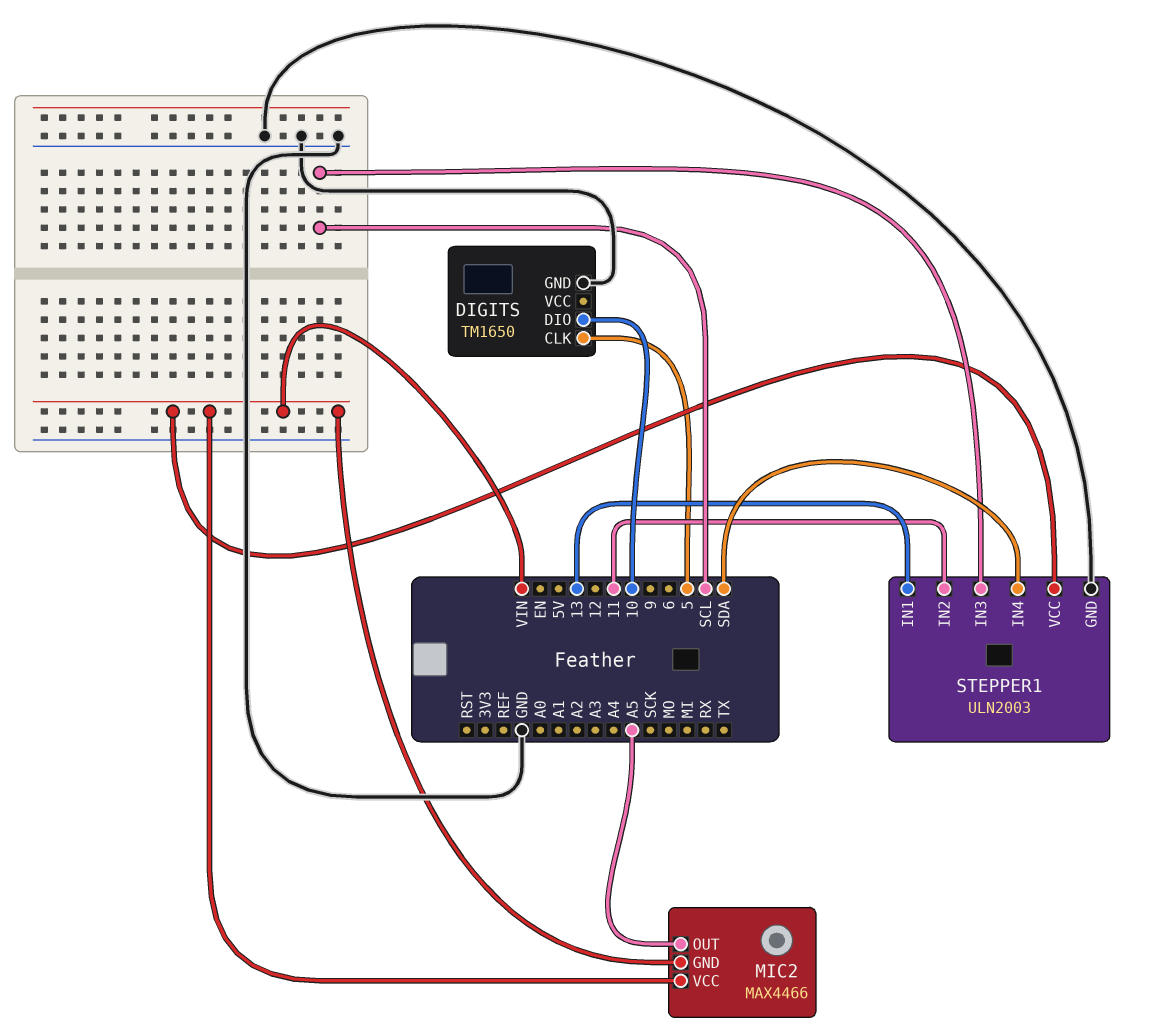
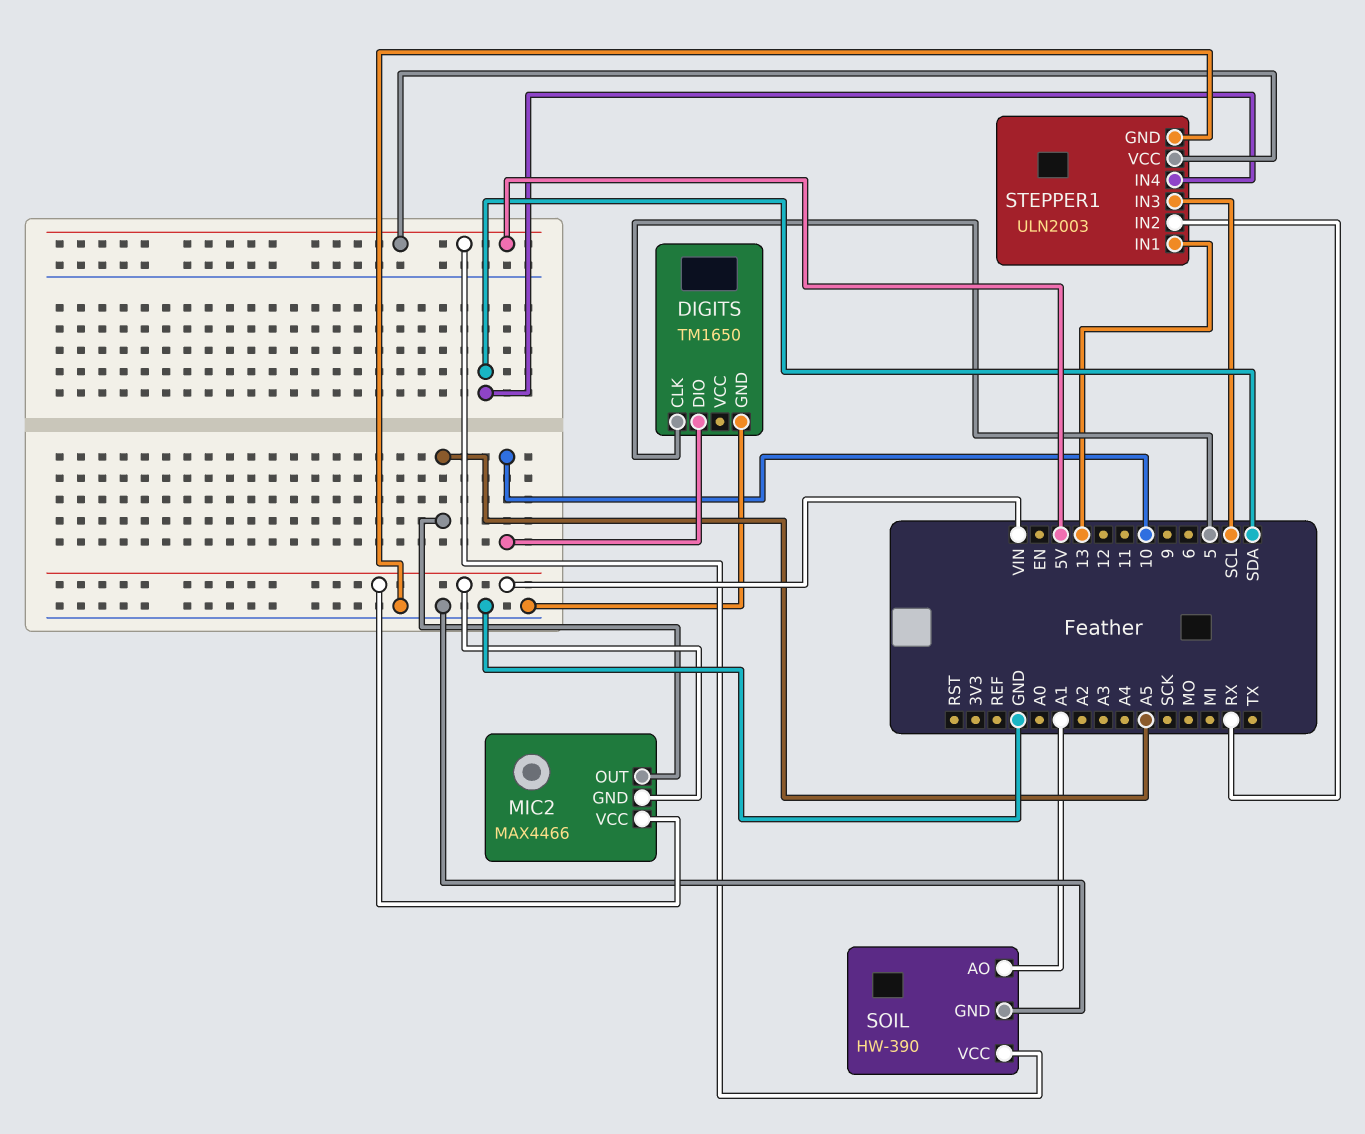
SOIL: none -> HW-390
SOIL pin AO: none -> A1
SOIL pin GND: none -> GND
SOIL pin VCC: none -> 5V
STEPPER1 pin IN2: 11 -> RX
STEPPER1 pin VCC: VIN -> 5V

